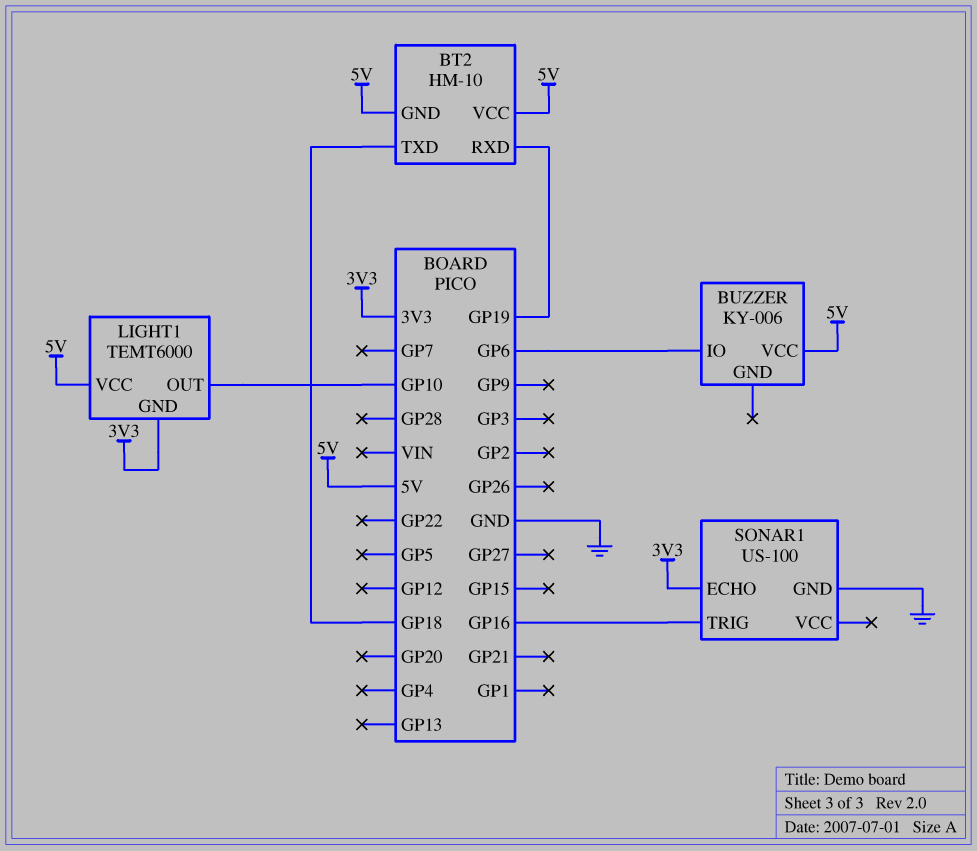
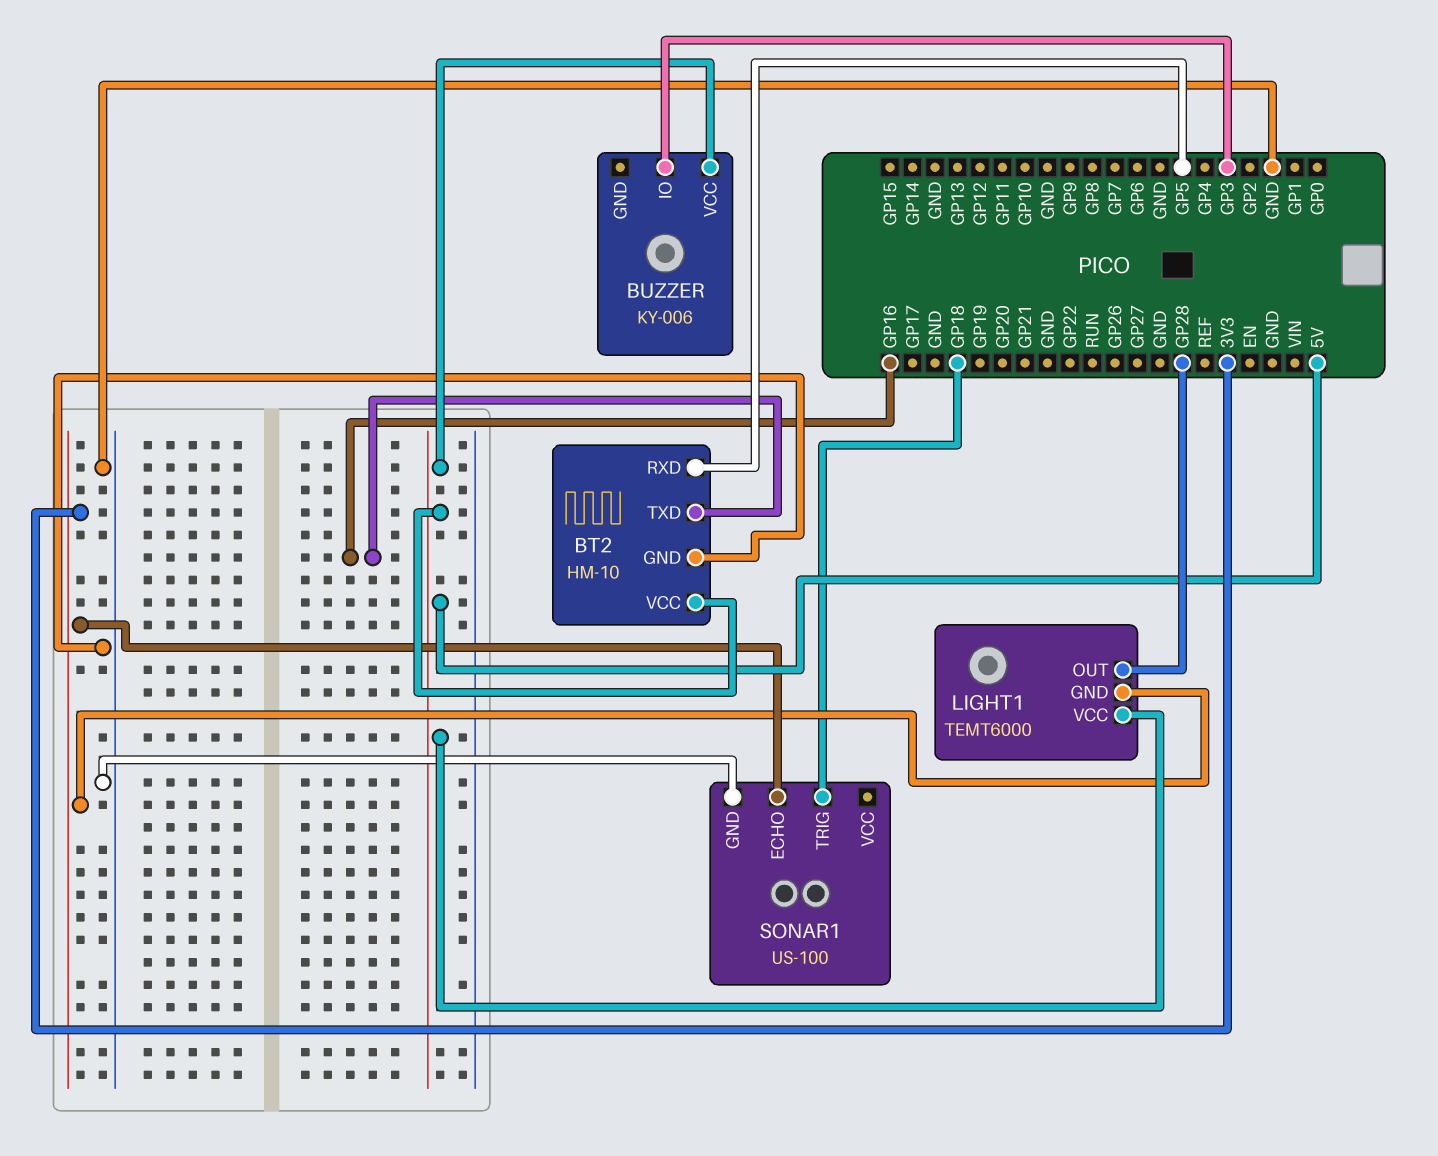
BT2 pin GND: 5V -> GND
BT2 pin RXD: GP19 -> GP5
BT2 pin TXD: GP18 -> GP16
BUZZER pin IO: GP6 -> GP3
LIGHT1 pin OUT: GP10 -> GP28
SONAR1 pin TRIG: GP16 -> GP18

